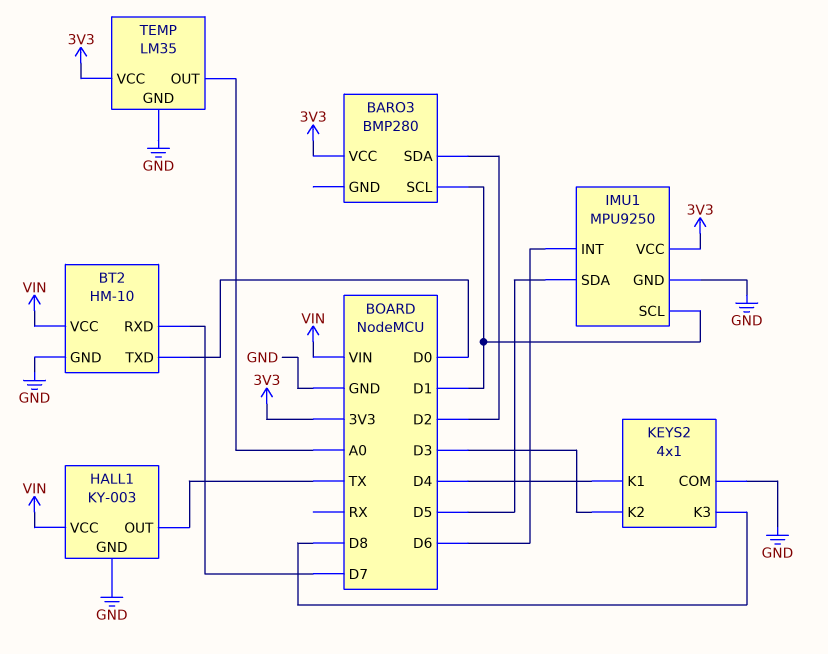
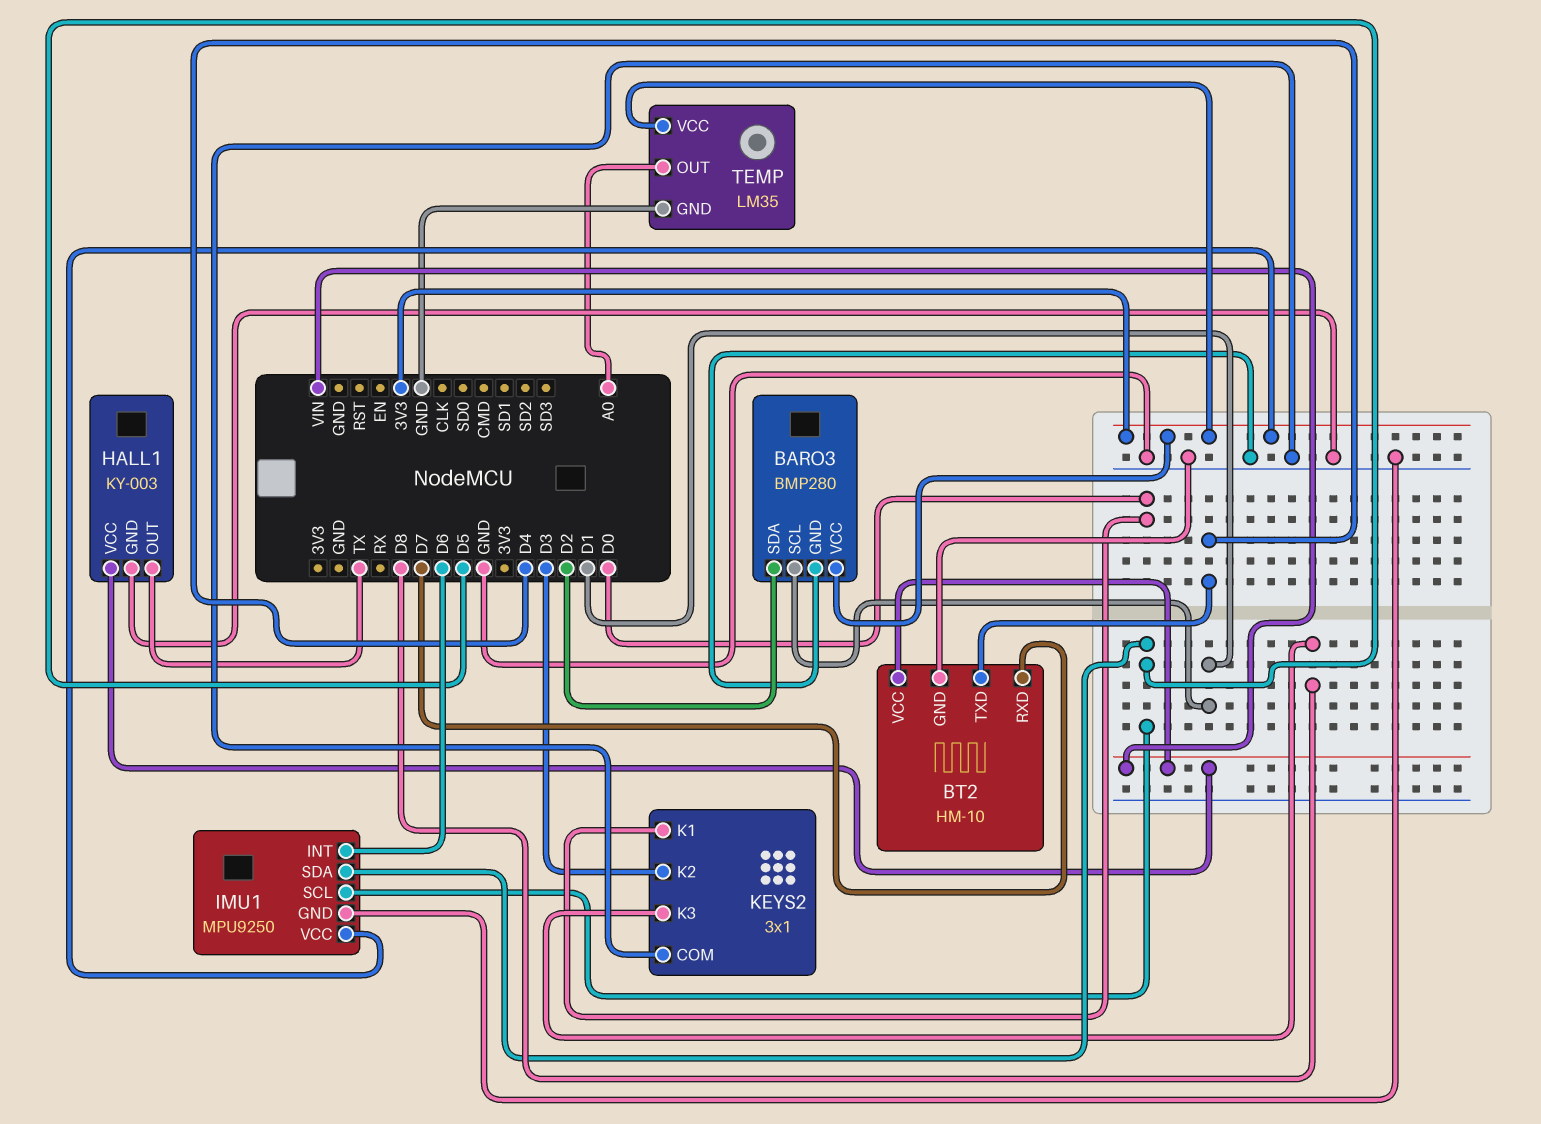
BARO3 pin GND: none -> GND
BT2 pin TXD: D0 -> D4
IMU1 pin SCL: D1 -> D5
KEYS2: 4x1 -> 3x1
KEYS2 pin K1: D4 -> D0

